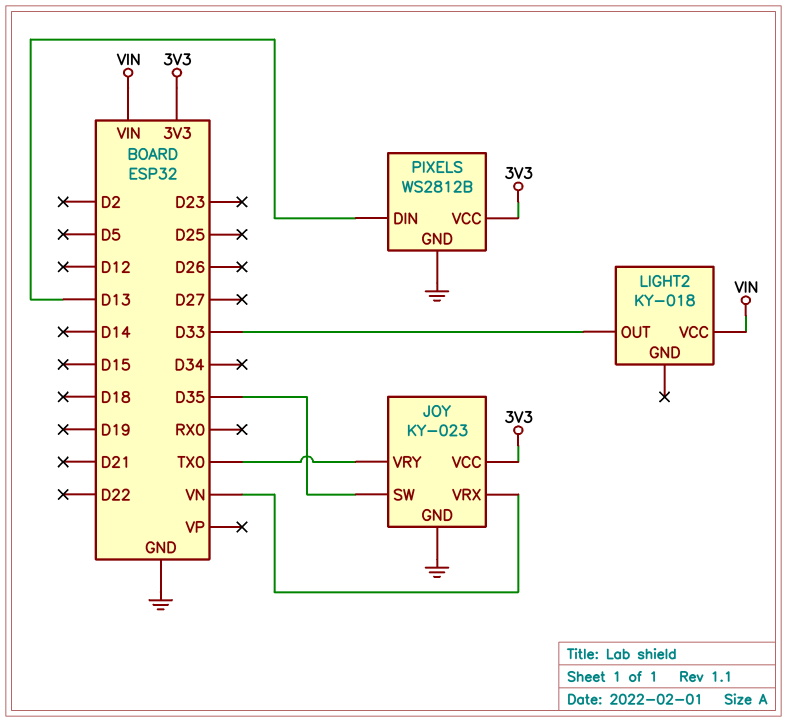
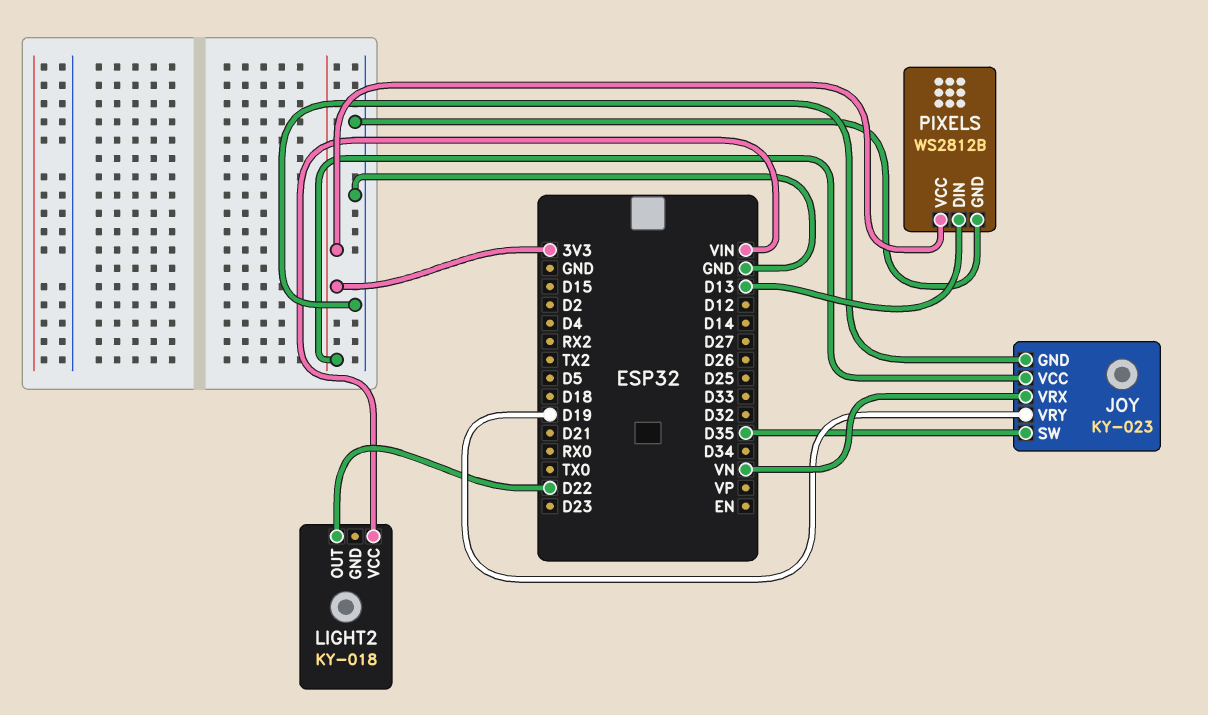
JOY pin VRY: TX0 -> D19
LIGHT2 pin OUT: D33 -> D22

